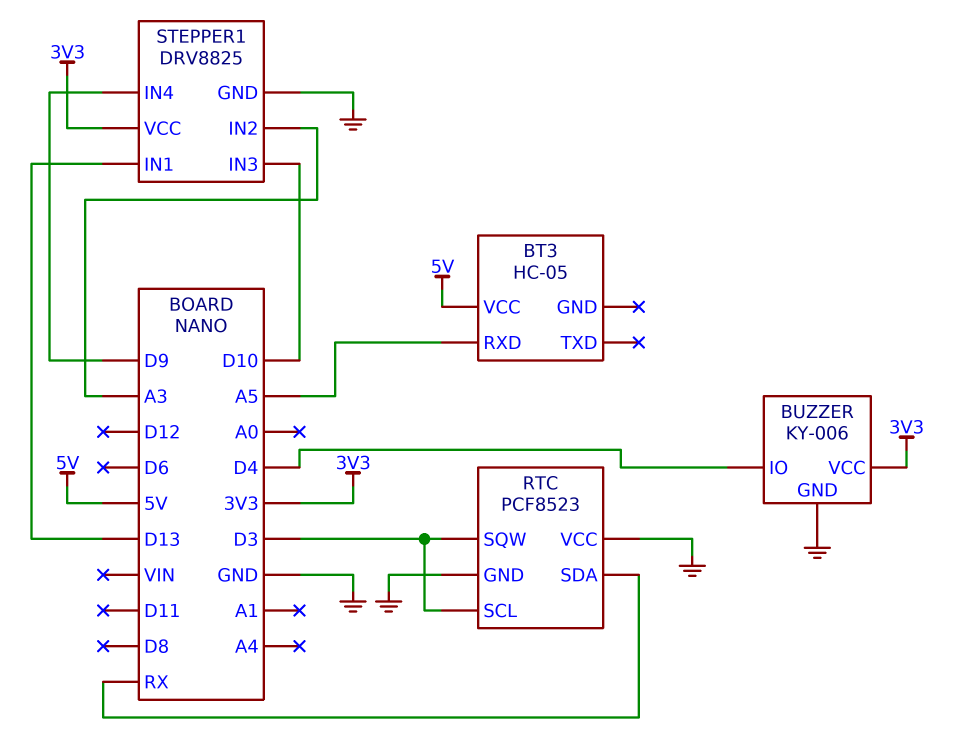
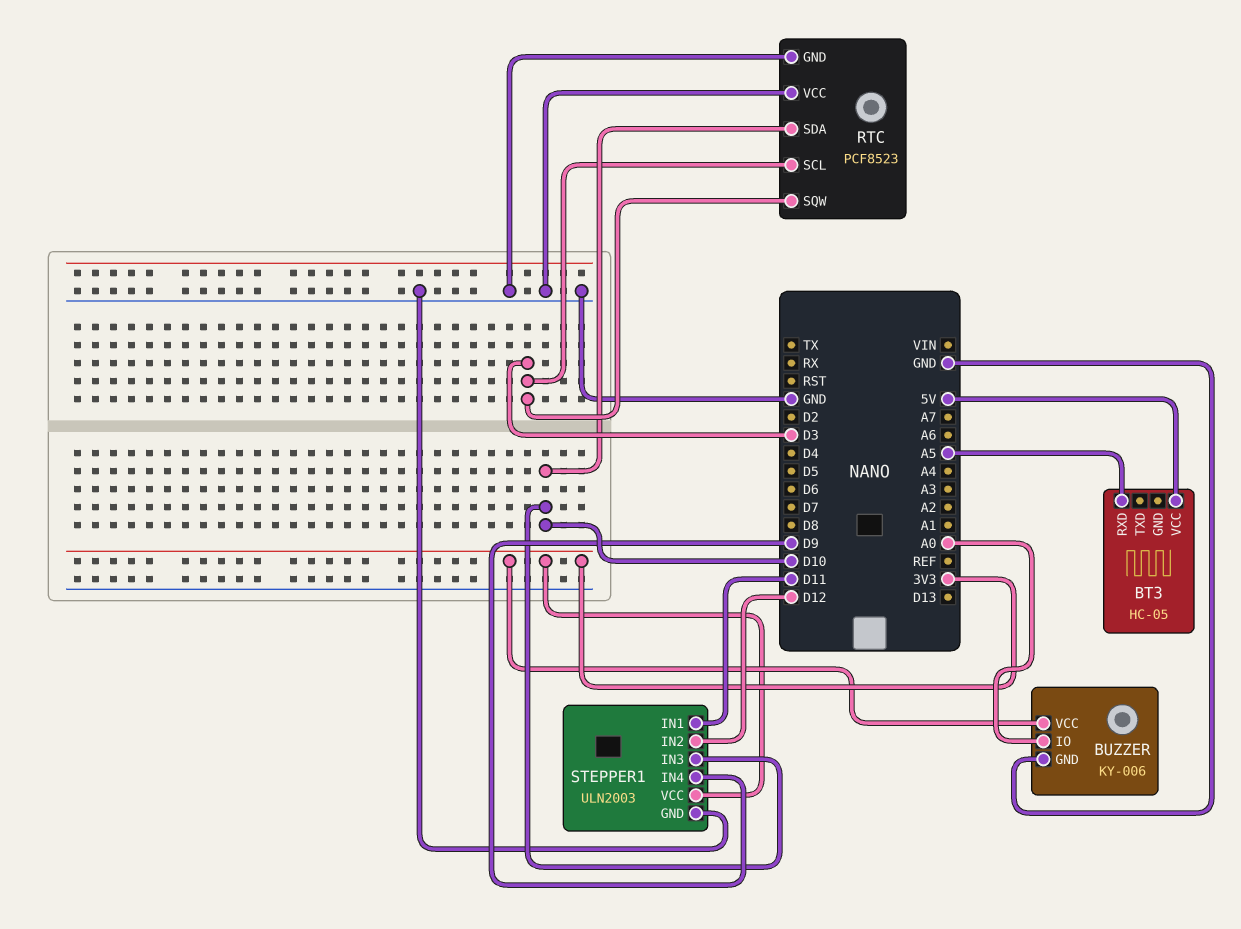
BUZZER pin IO: D4 -> A0
RTC pin SDA: RX -> D10
STEPPER1: DRV8825 -> ULN2003
STEPPER1 pin IN1: D13 -> D11
STEPPER1 pin IN2: A3 -> D12

